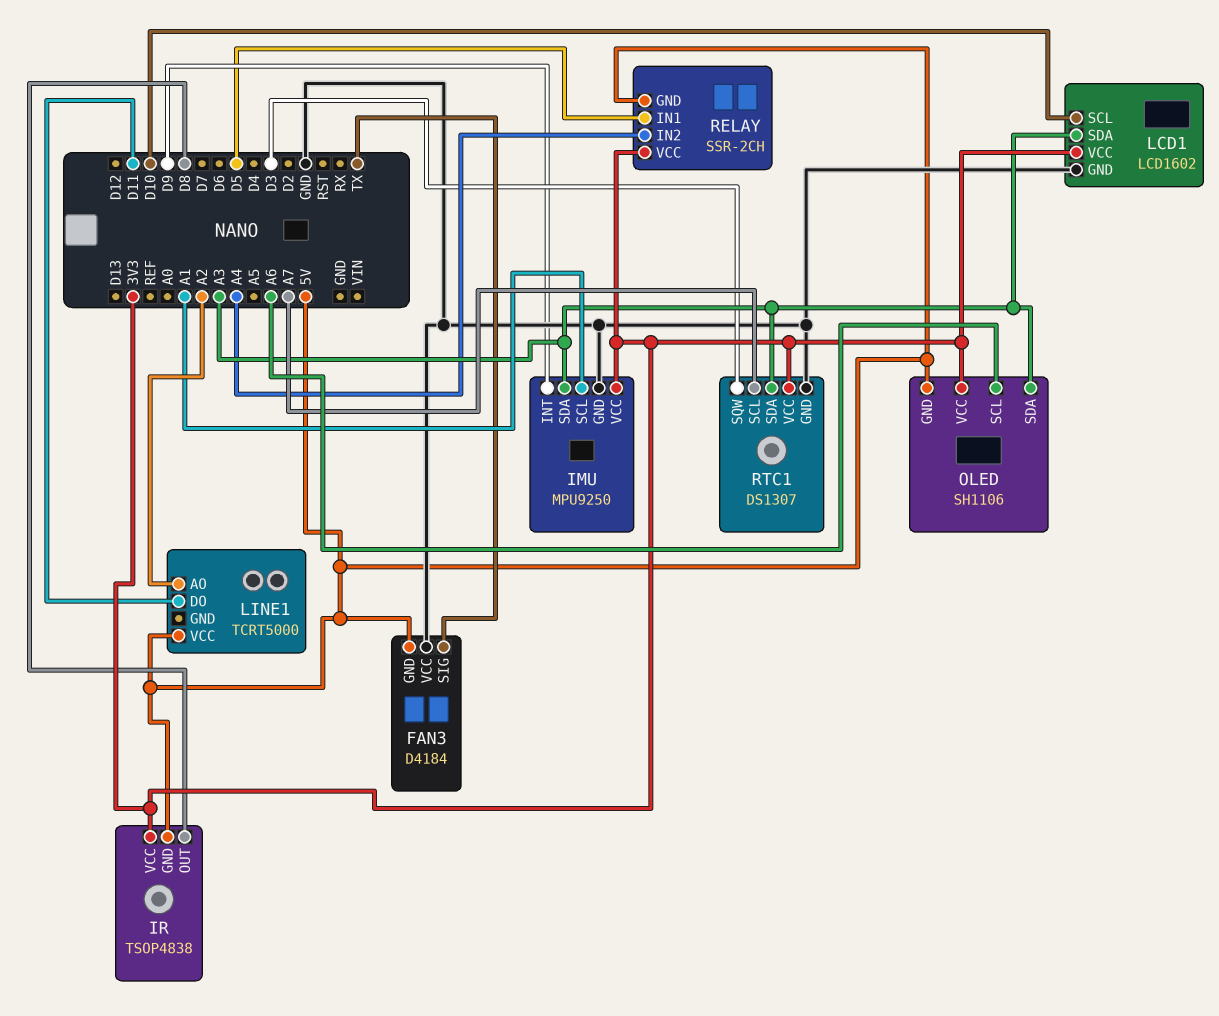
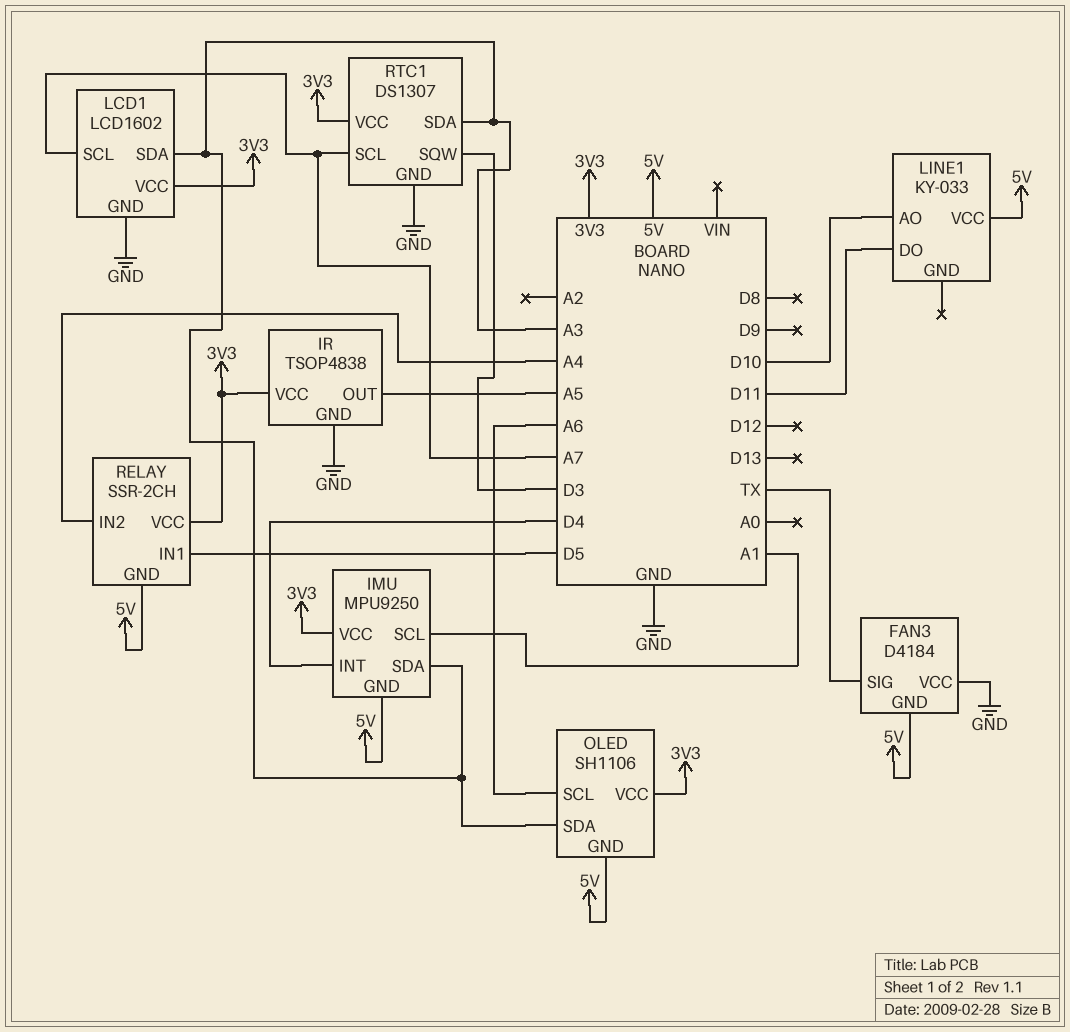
IMU pin GND: GND -> 5V
IMU pin INT: D9 -> D4
IR pin GND: 5V -> GND
IR pin OUT: D8 -> A5
LCD1 pin SCL: D10 -> A7
LINE1: TCRT5000 -> KY-033
LINE1 pin AO: A2 -> D10

